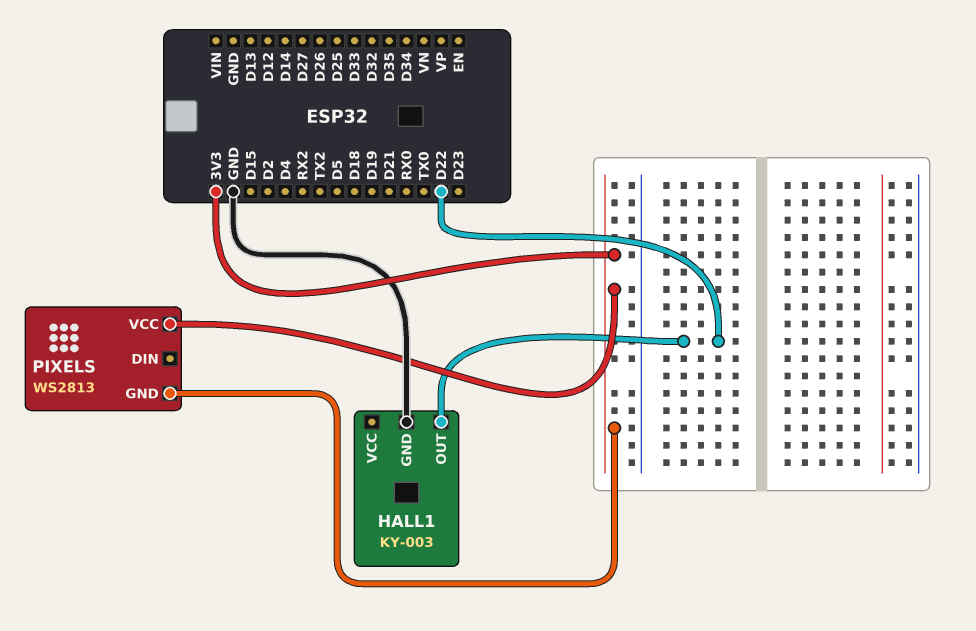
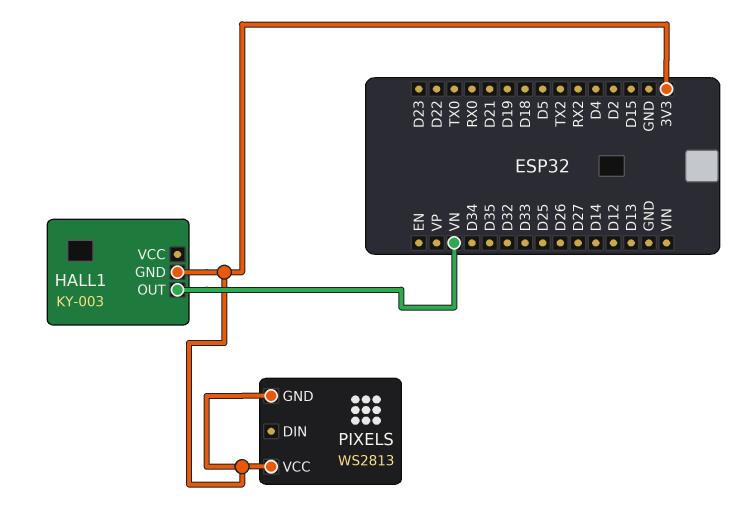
HALL1 pin GND: GND -> 3V3
HALL1 pin OUT: D22 -> VN

